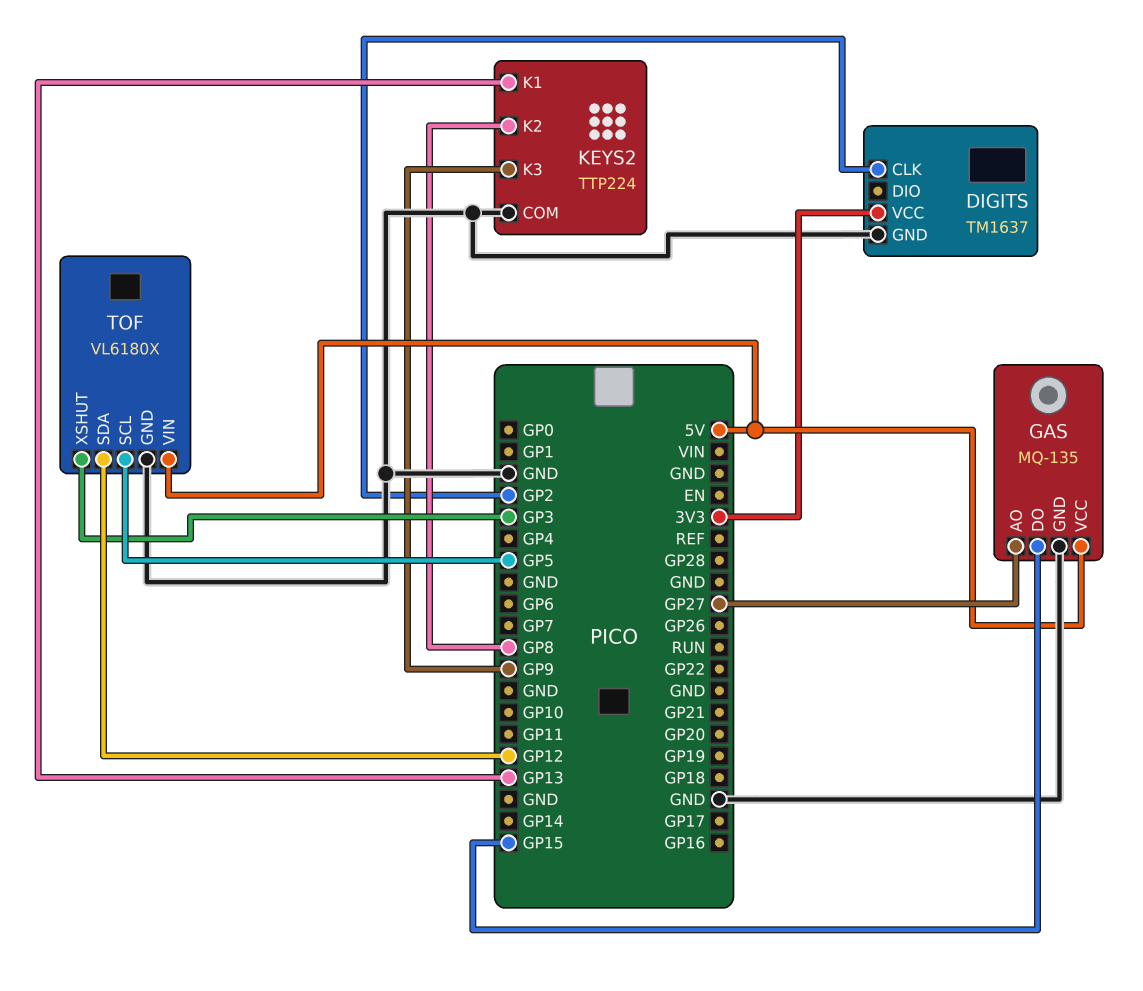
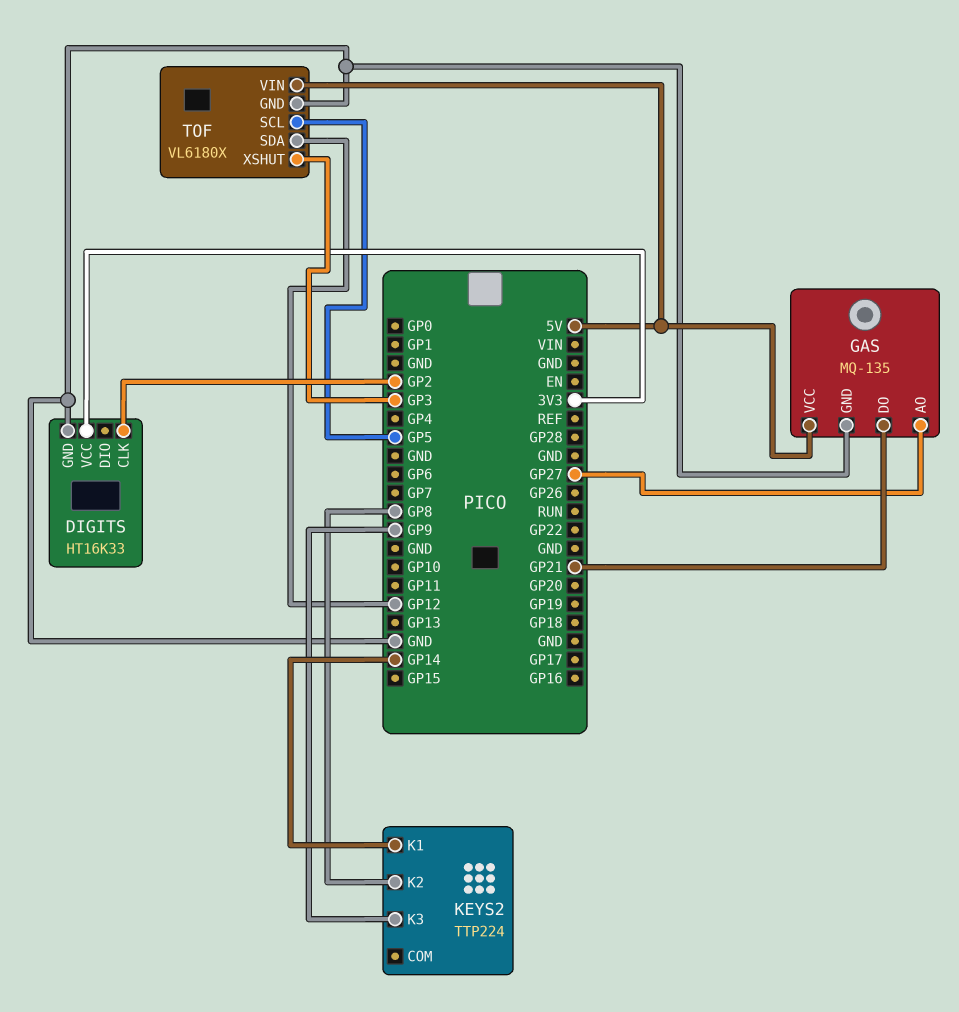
DIGITS: TM1637 -> HT16K33
GAS pin DO: GP15 -> GP21
KEYS2 pin COM: GND -> none
KEYS2 pin K1: GP13 -> GP14

